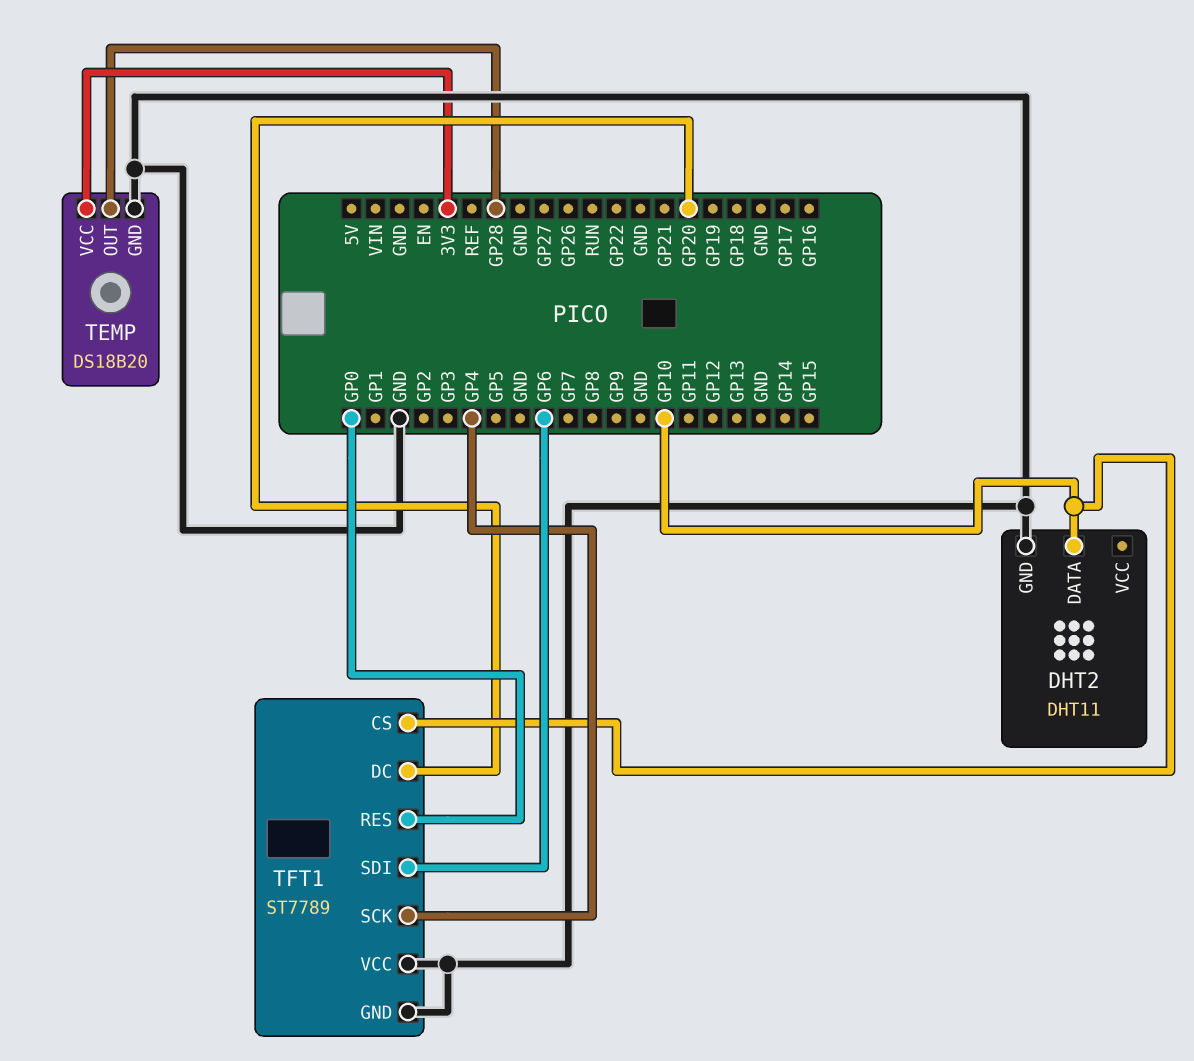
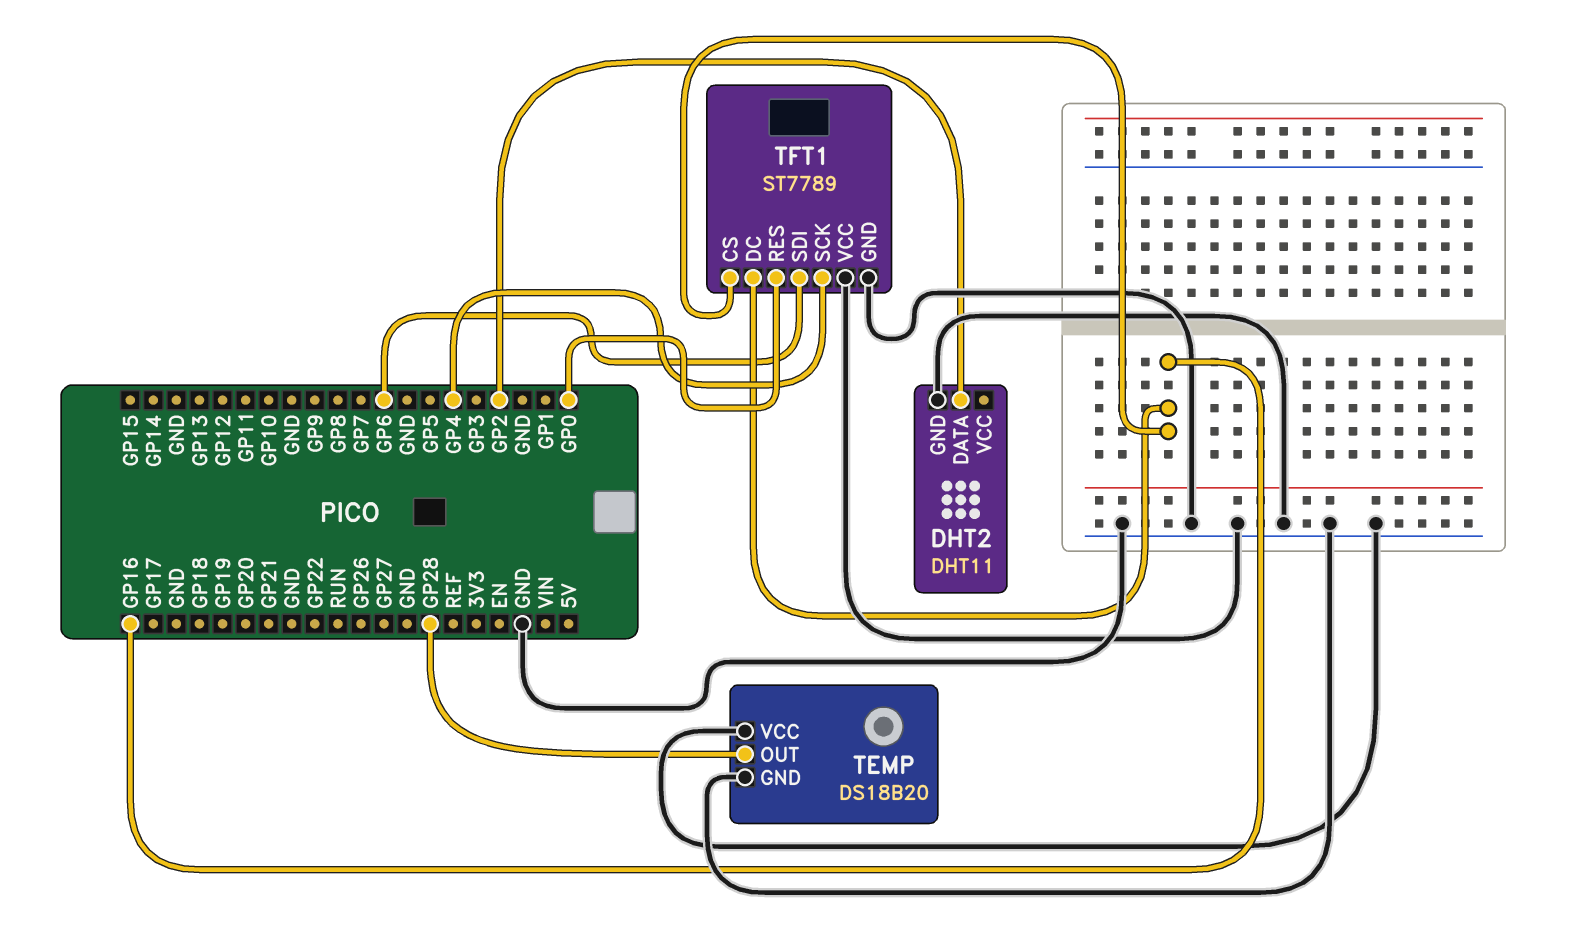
DHT2 pin DATA: GP10 -> GP2
TEMP pin VCC: 3V3 -> GND
TFT1 pin CS: GP10 -> GP16
TFT1 pin DC: GP20 -> GP16

